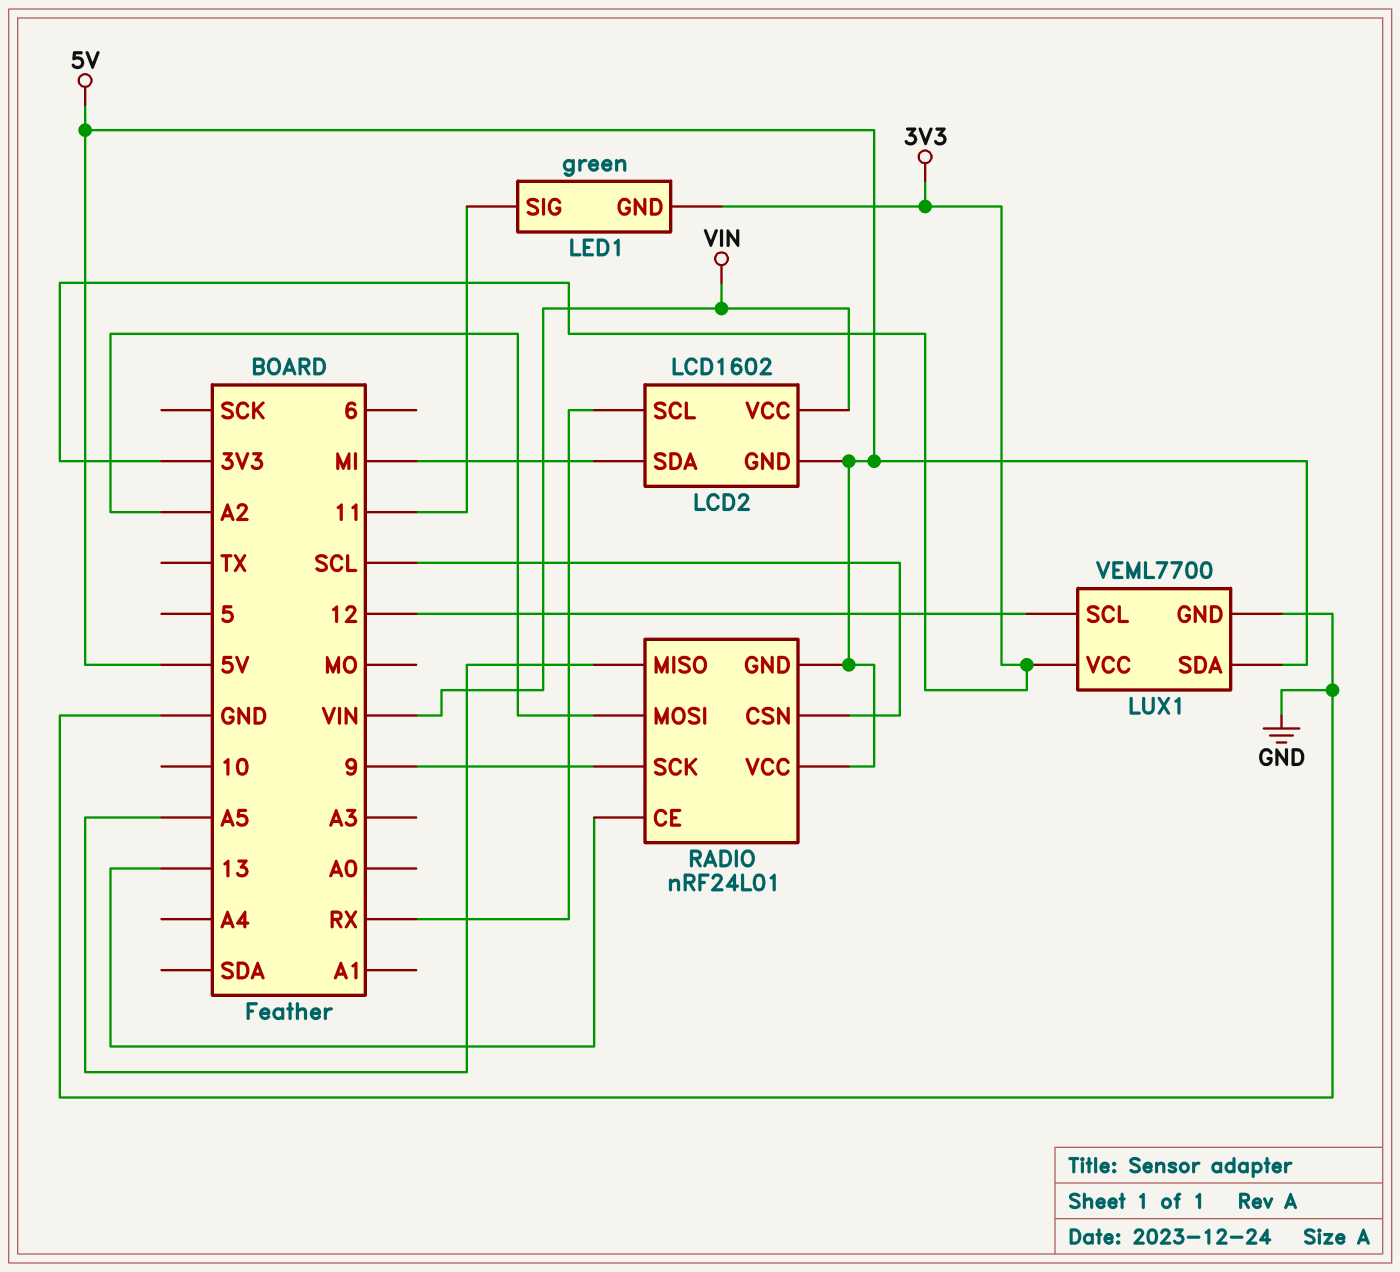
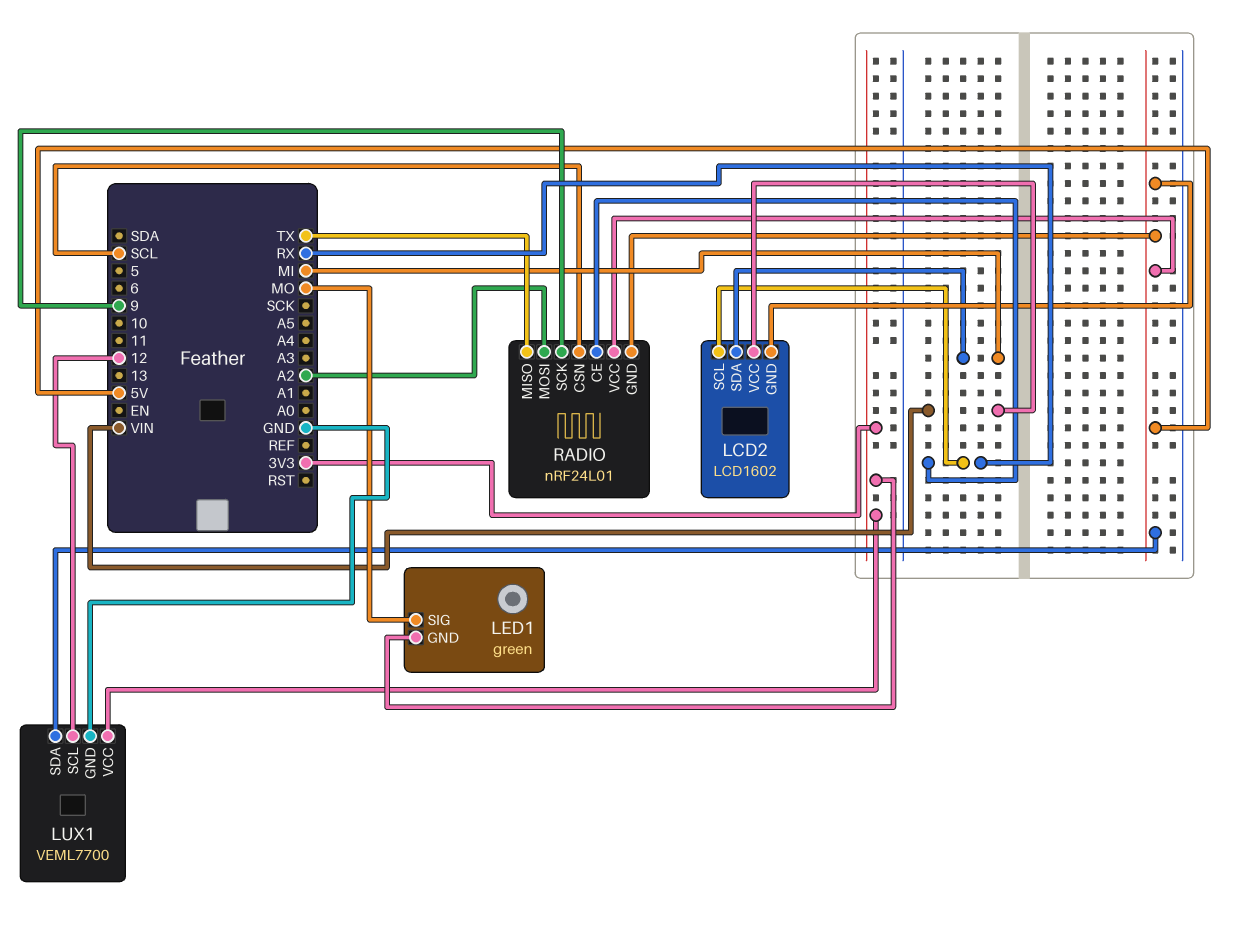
LED1 pin SIG: 11 -> MO
RADIO pin CE: 13 -> RX
RADIO pin MISO: A5 -> TX

